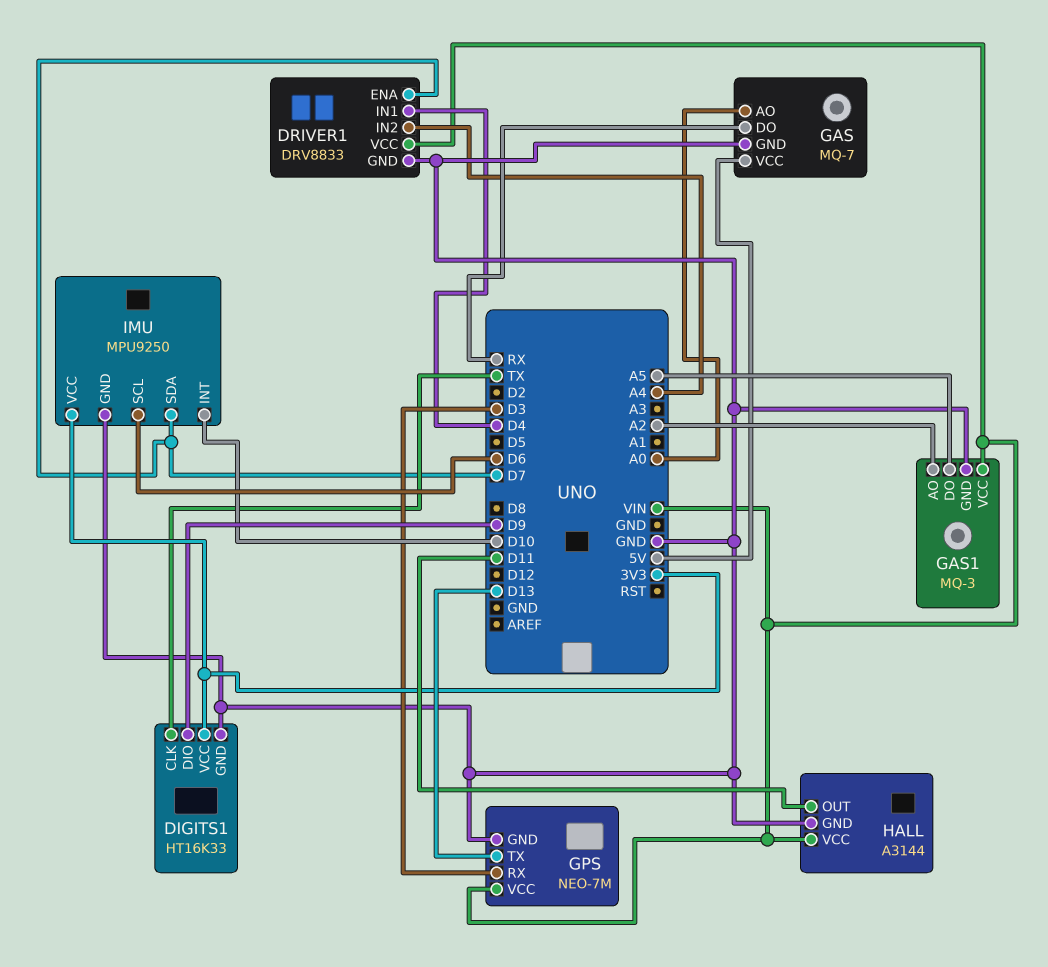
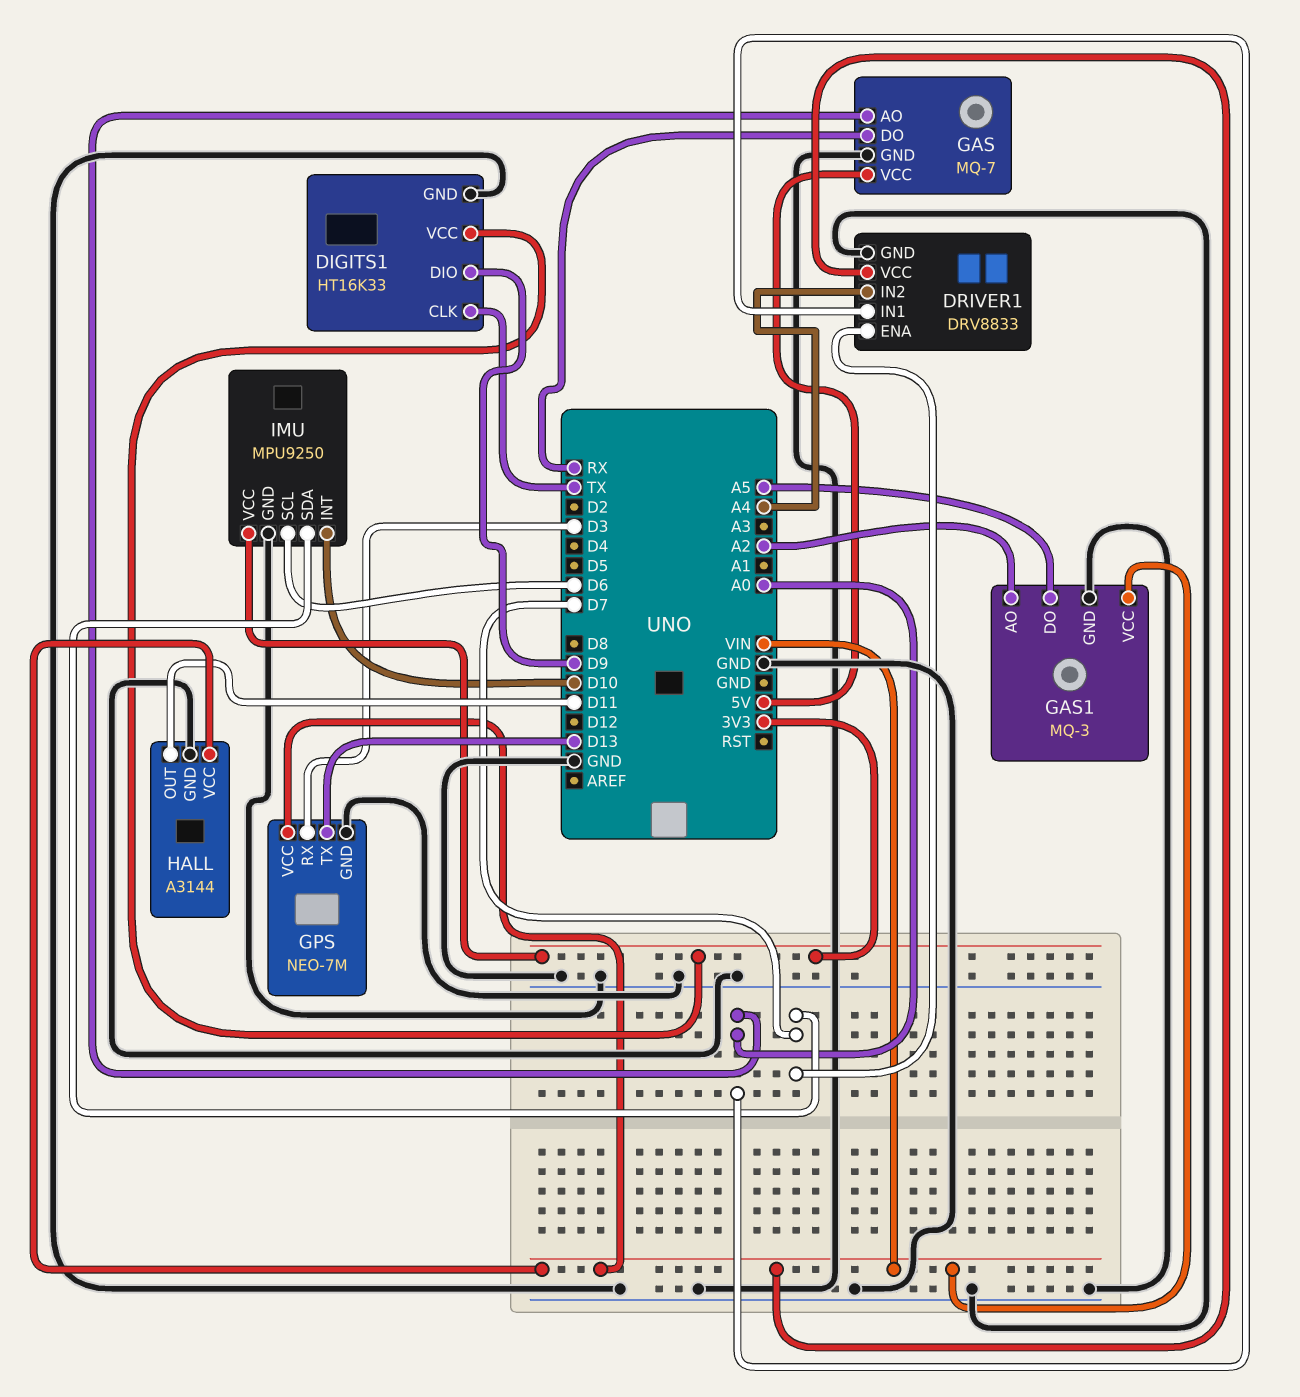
DRIVER1 pin IN1: D4 -> A0

